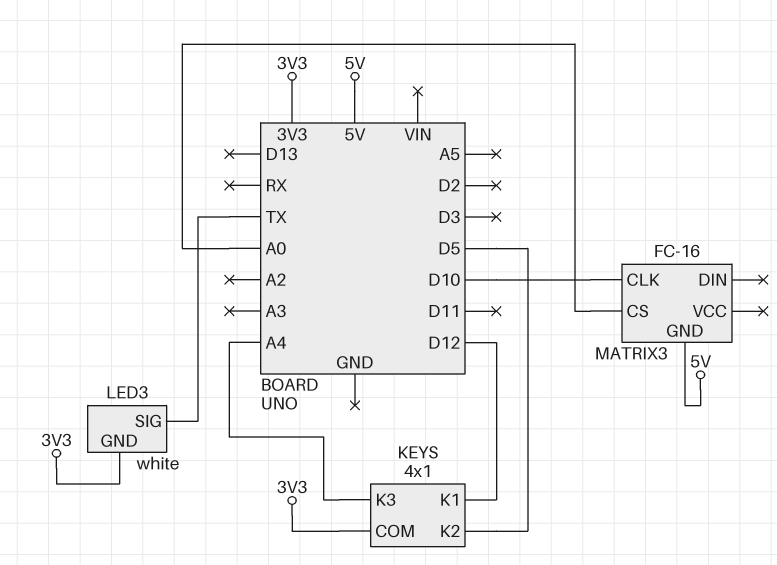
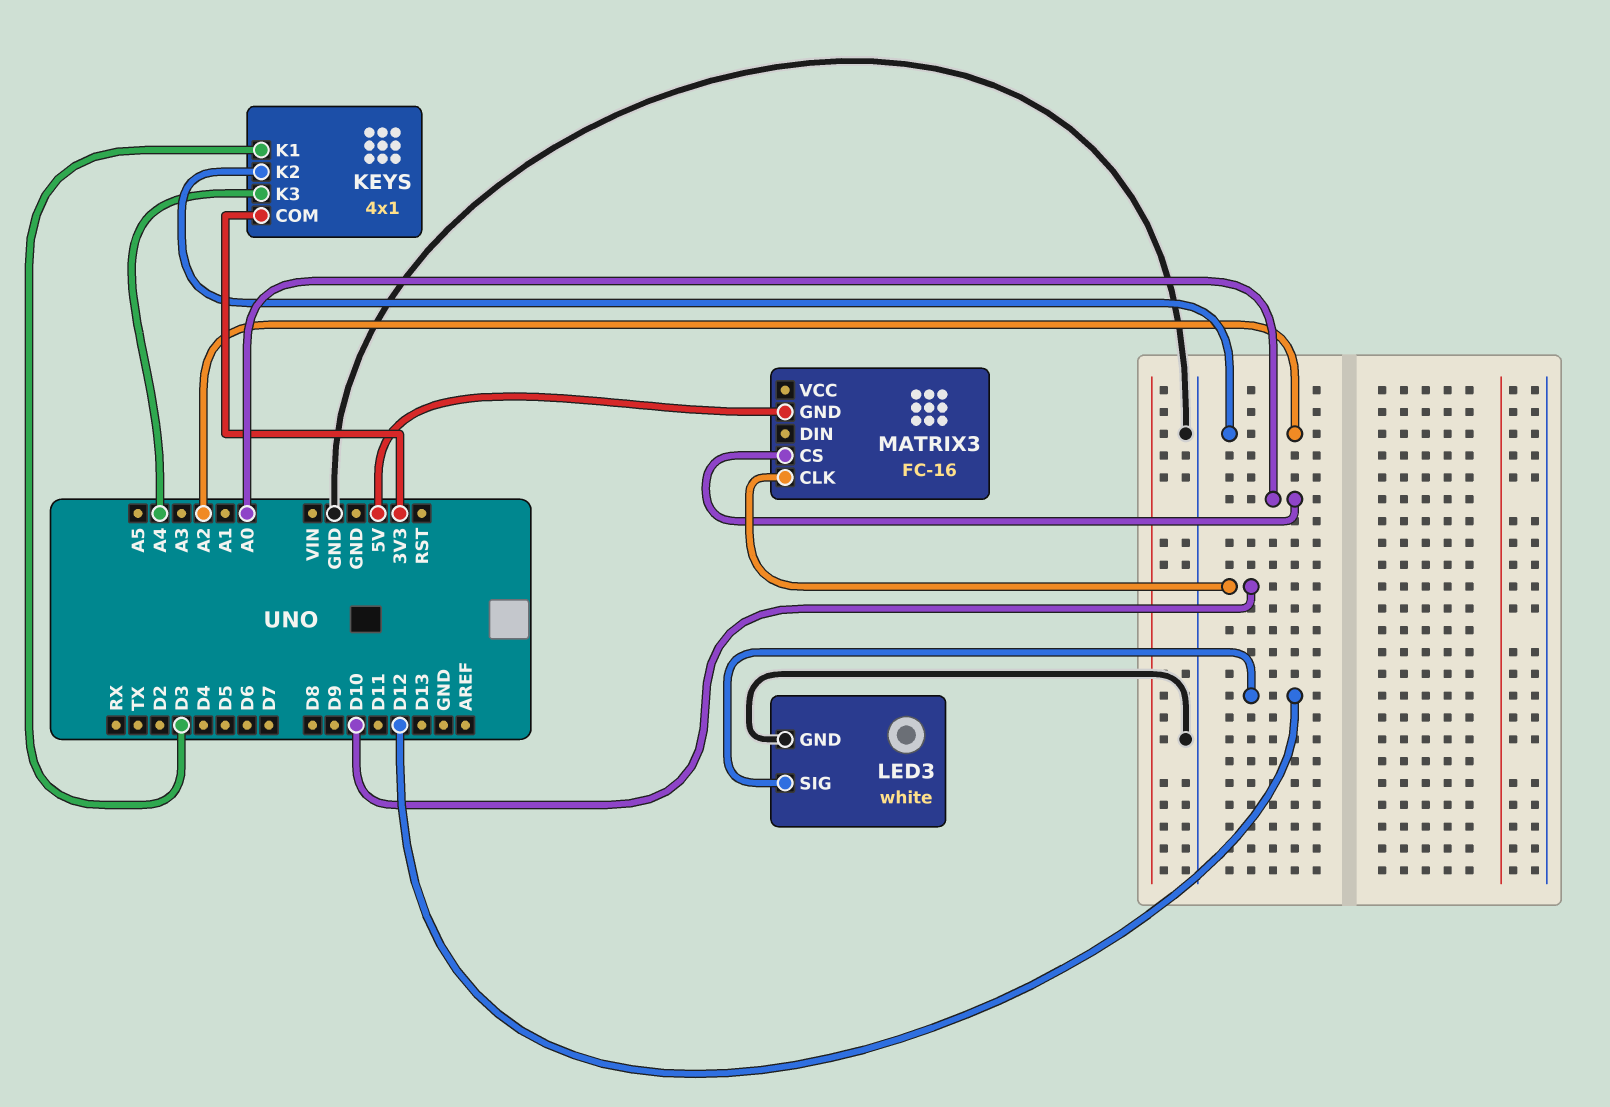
KEYS pin K1: D12 -> D3
KEYS pin K2: D5 -> A2
LED3 pin GND: 3V3 -> GND
LED3 pin SIG: TX -> D12

